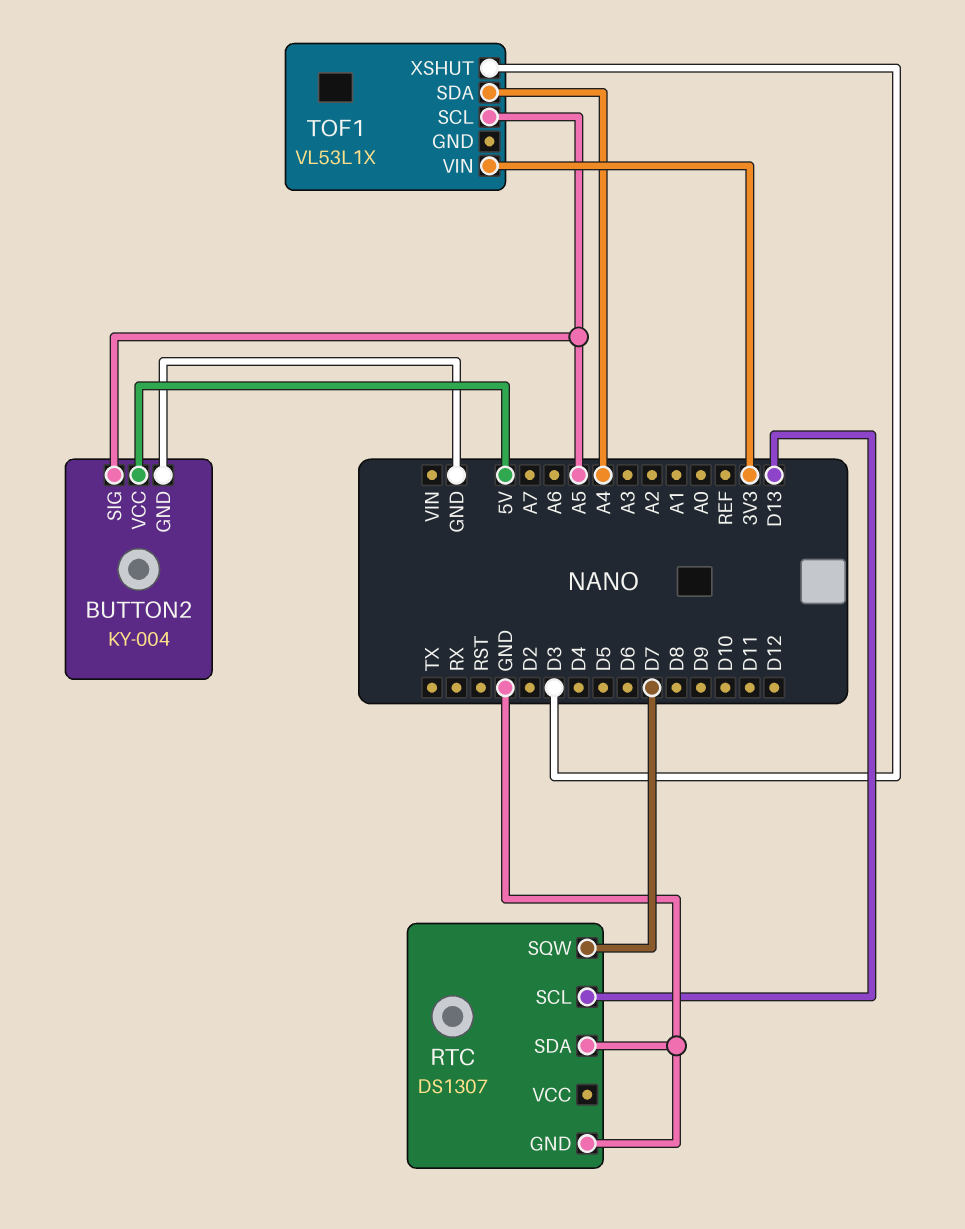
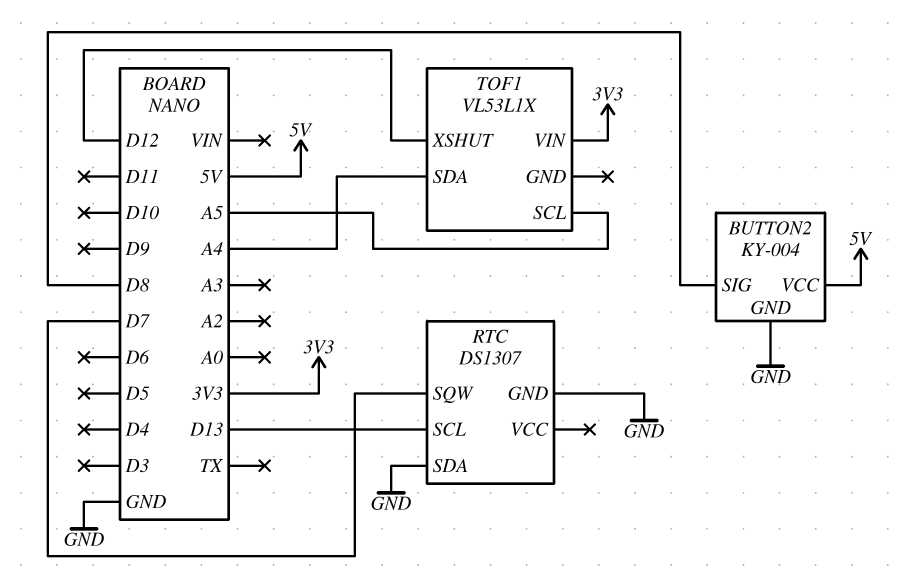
BUTTON2 pin SIG: A5 -> D8
TOF1 pin XSHUT: D3 -> D12

